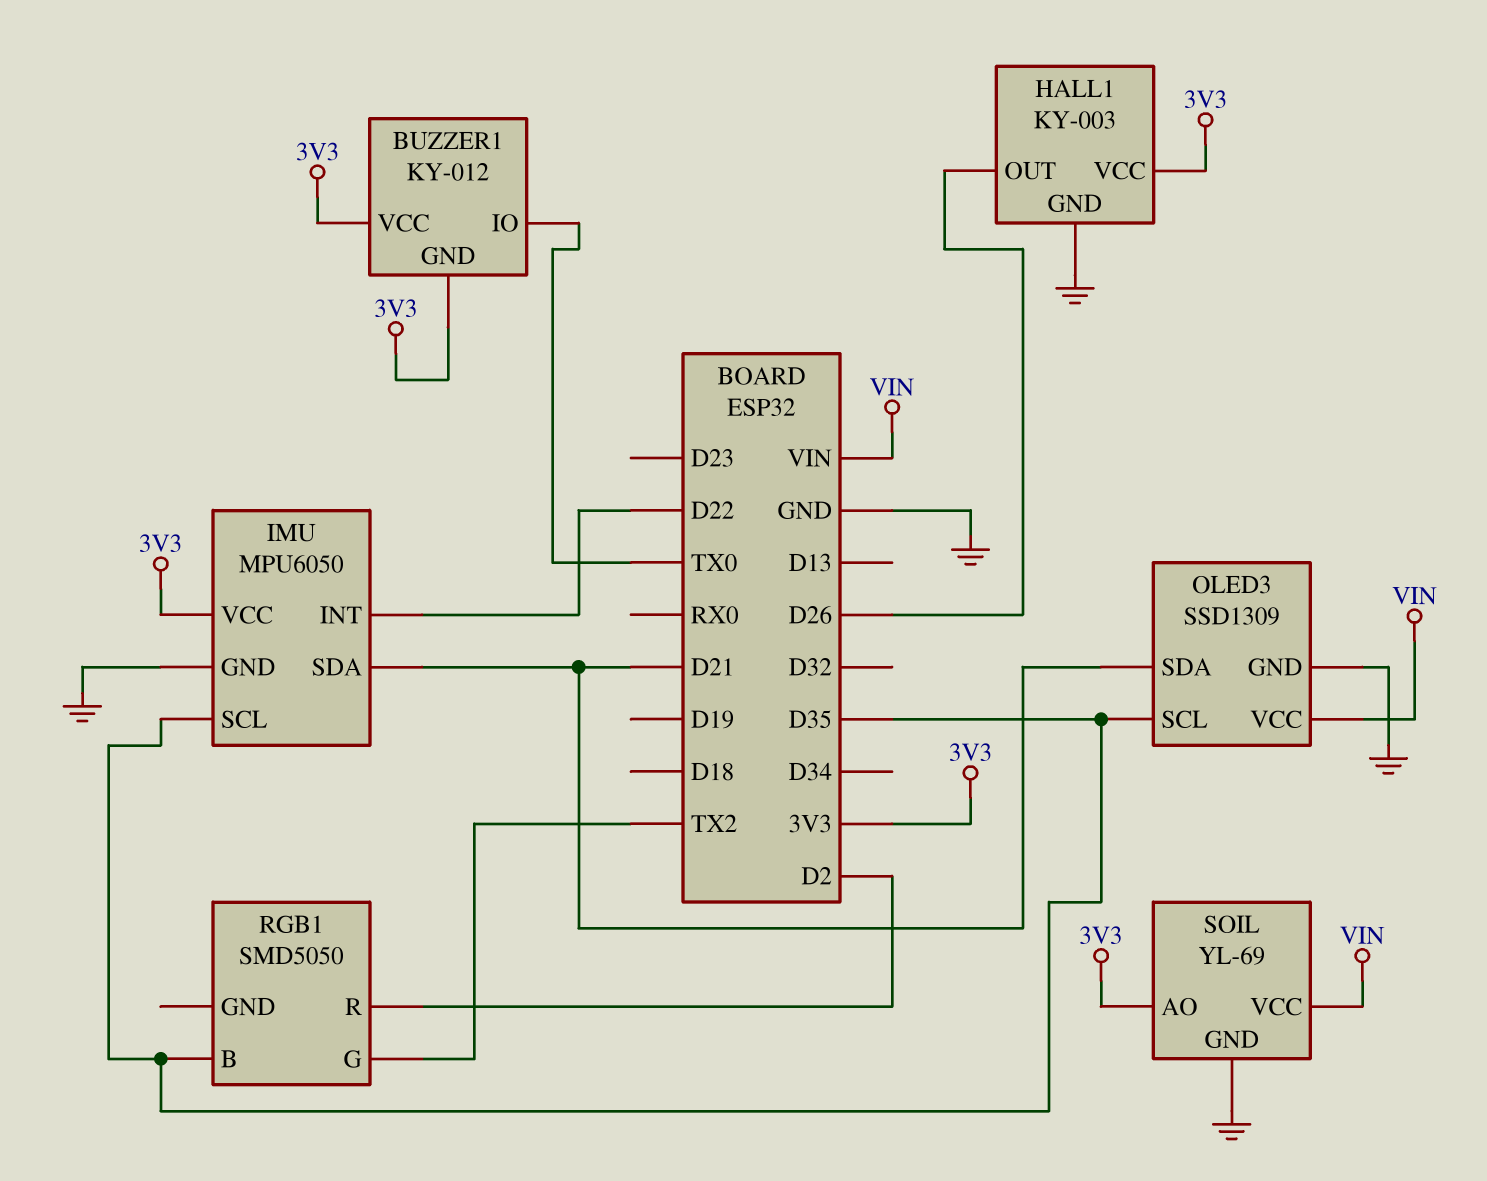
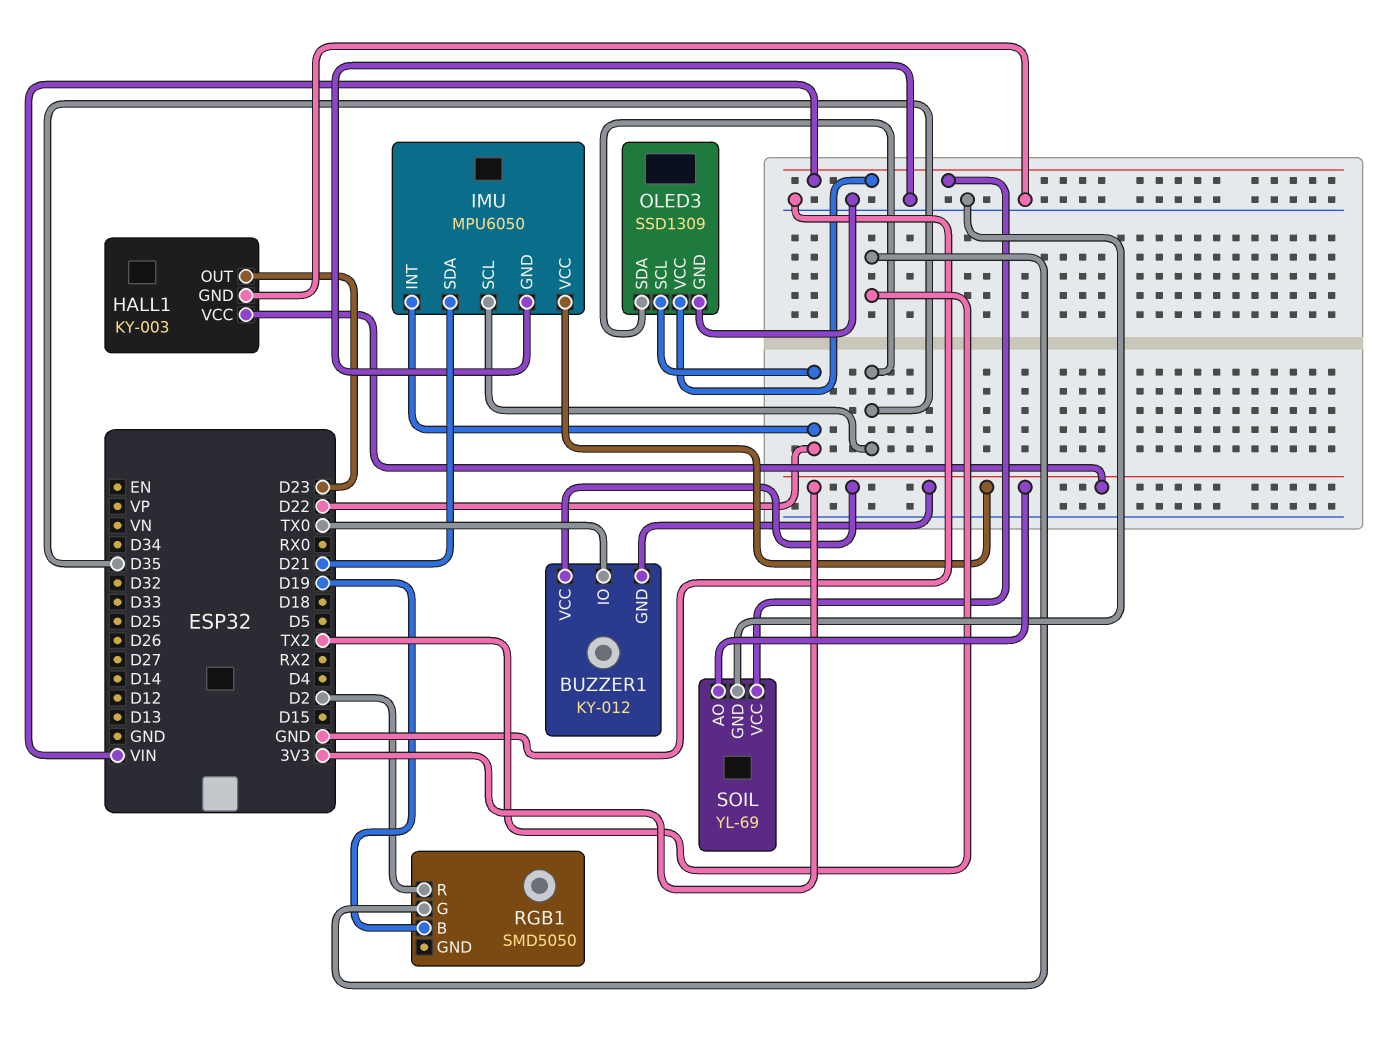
HALL1 pin OUT: D26 -> D23
OLED3 pin SCL: D35 -> D22
OLED3 pin SDA: D21 -> D35
RGB1 pin B: D35 -> D19

